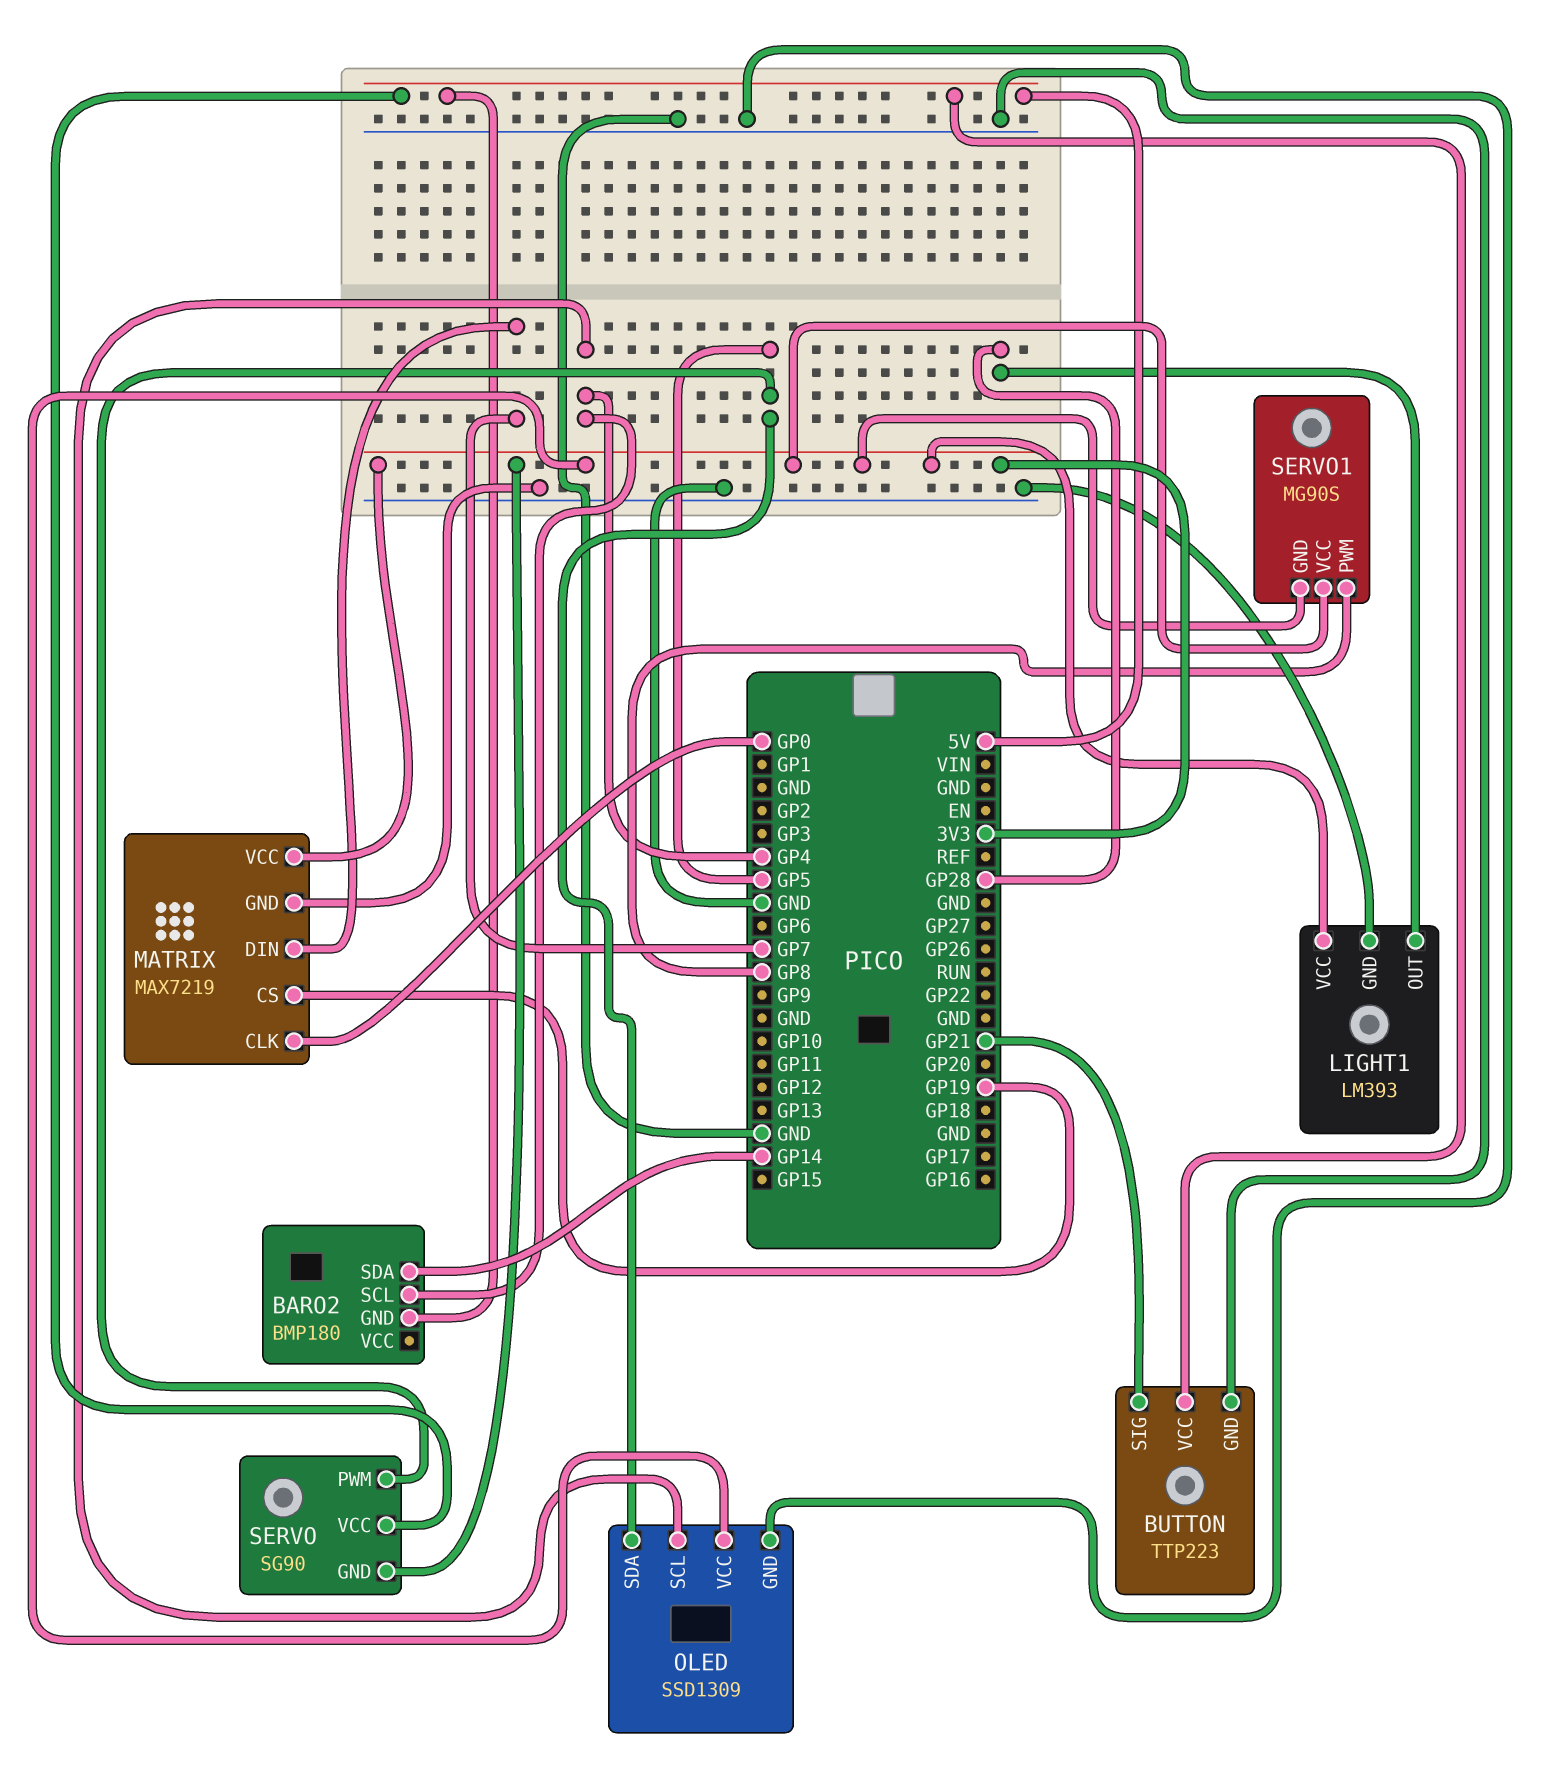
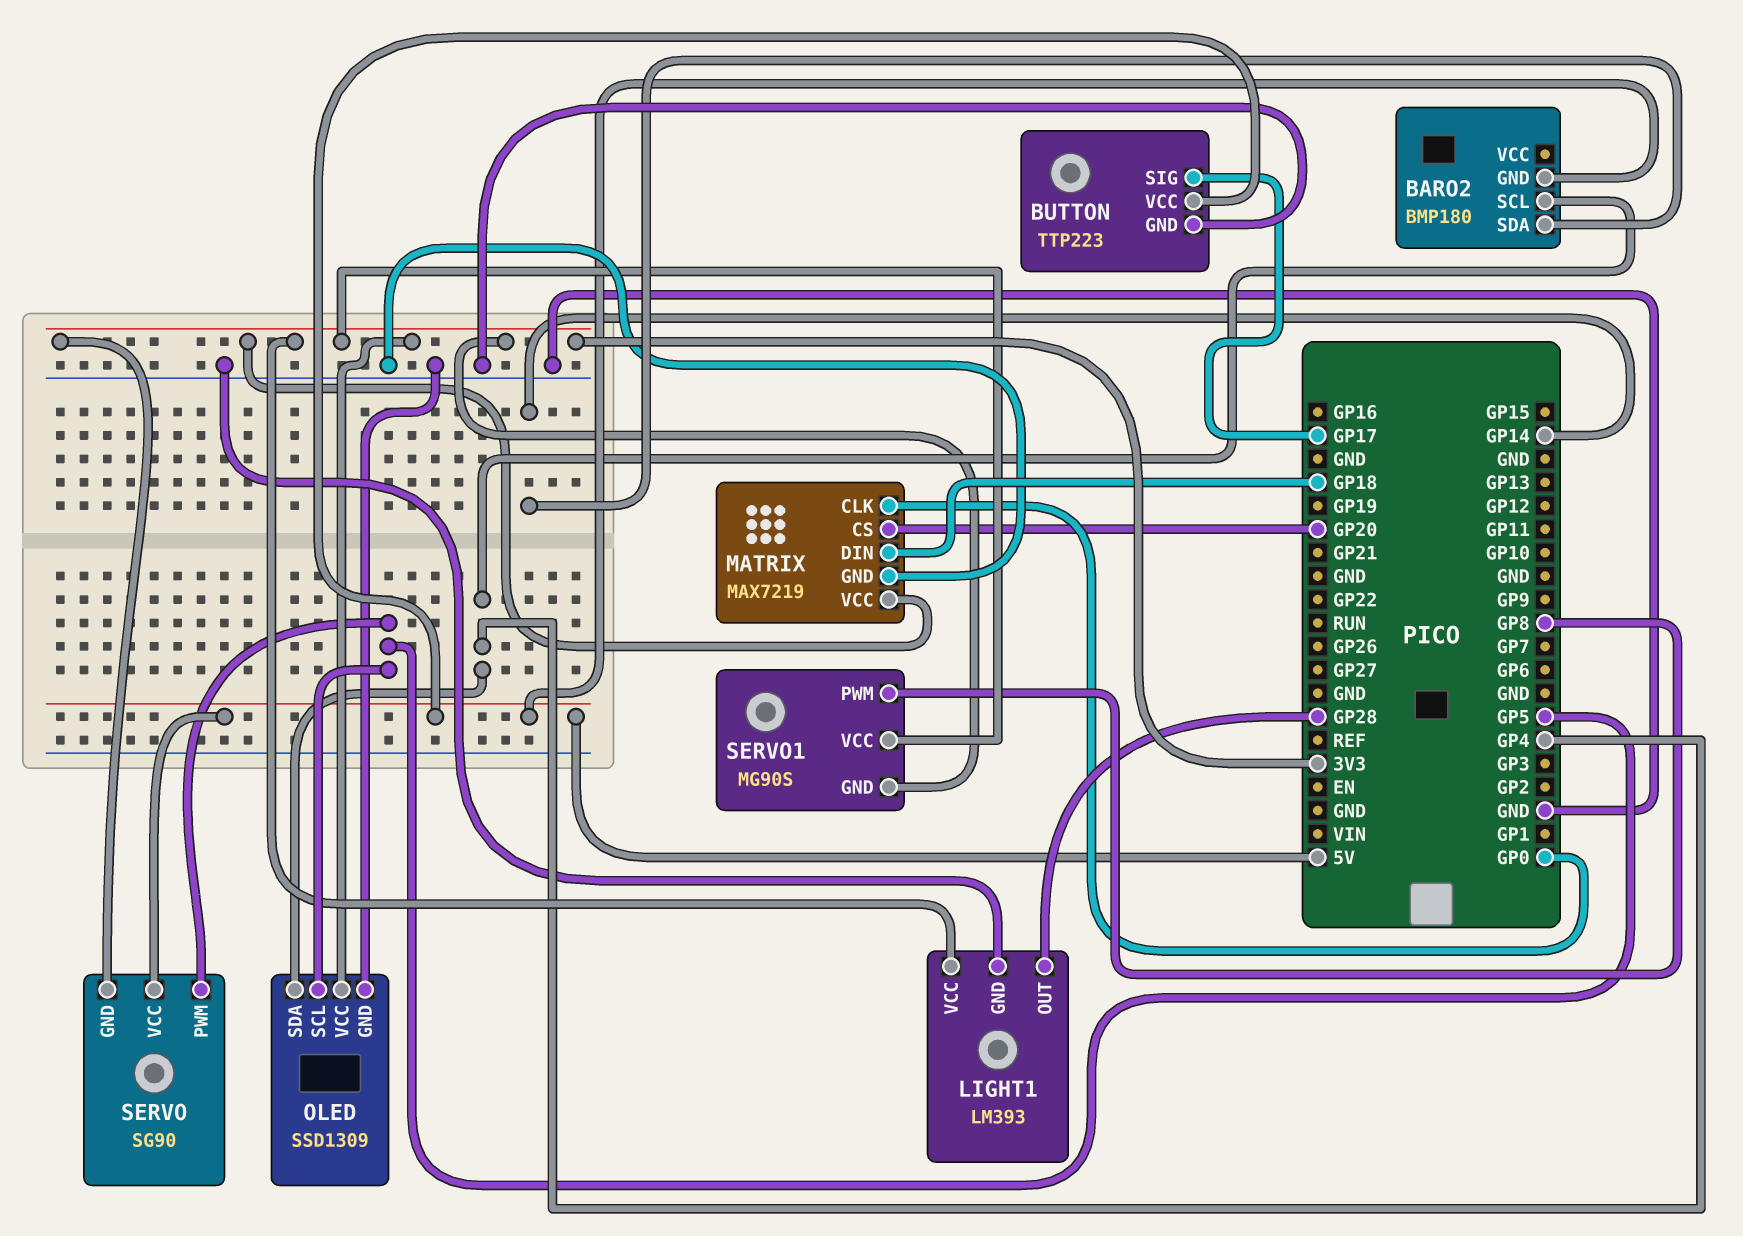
BUTTON pin SIG: GP21 -> GP17
MATRIX pin CS: GP19 -> GP20
MATRIX pin DIN: GP7 -> GP18
OLED pin SCL: GP4 -> GP5
OLED pin SDA: GP5 -> GP4

